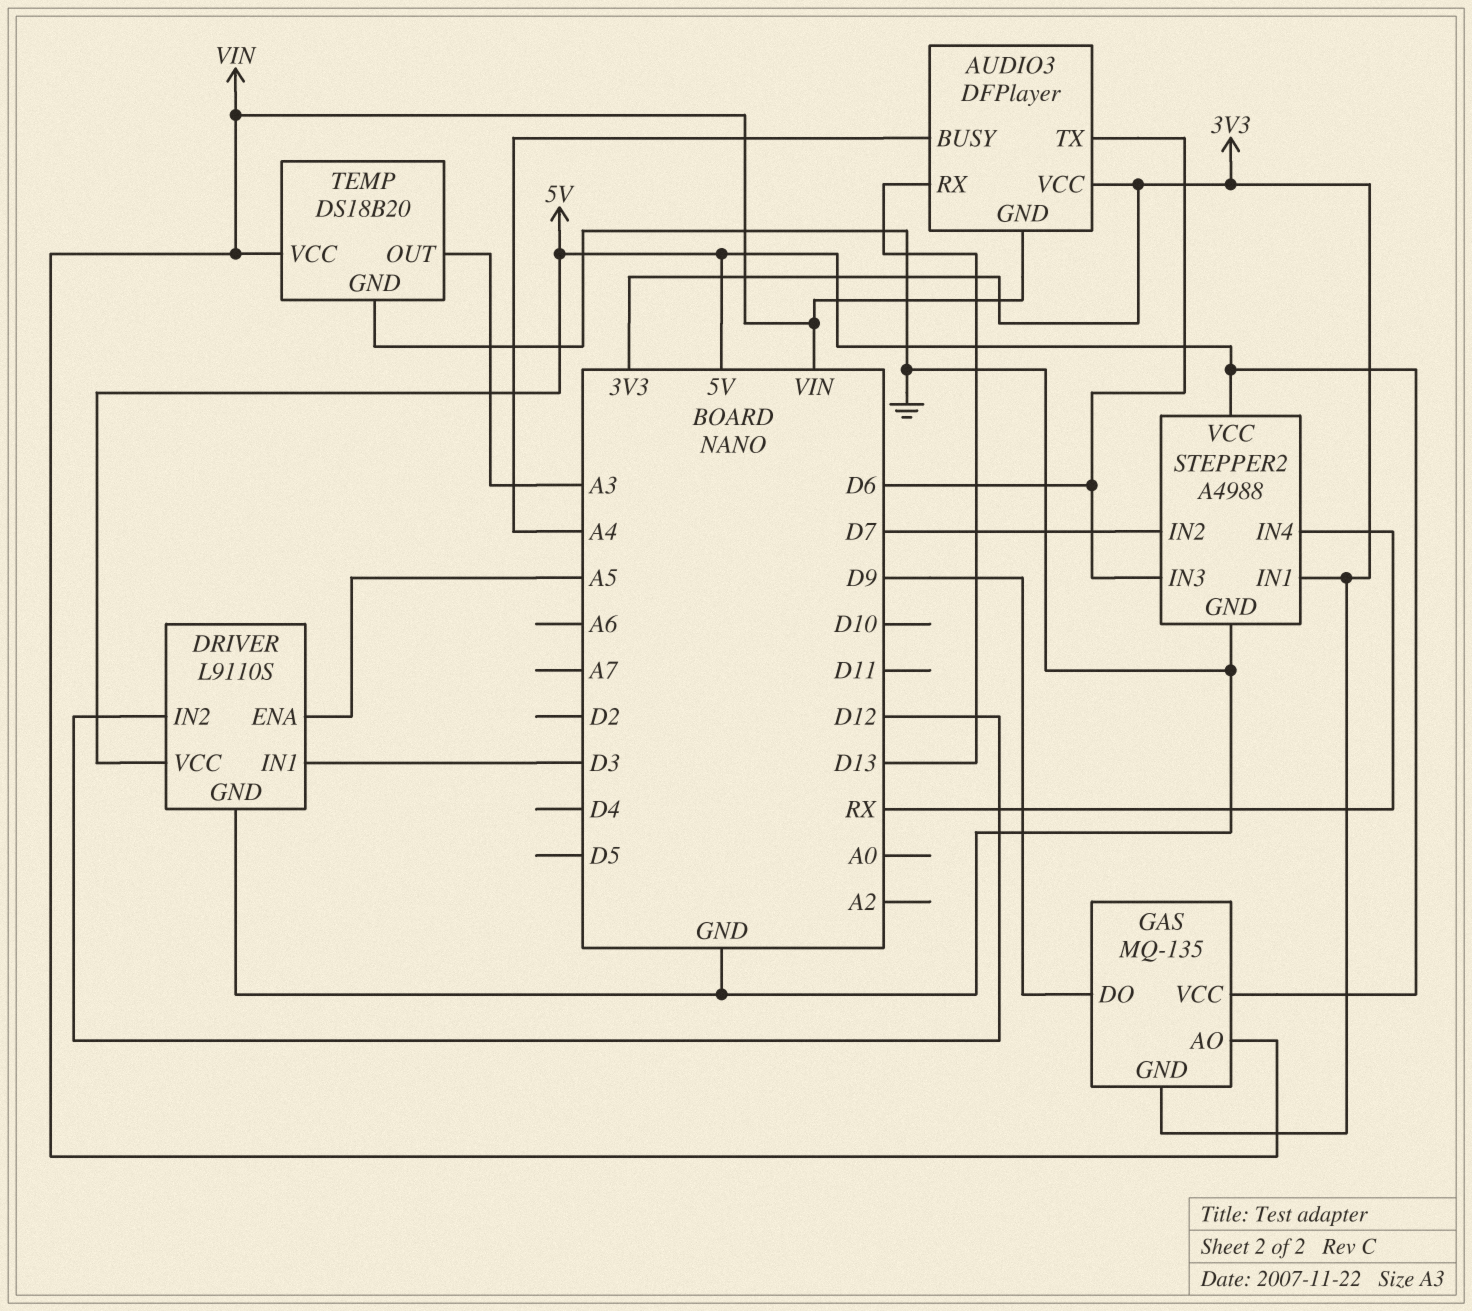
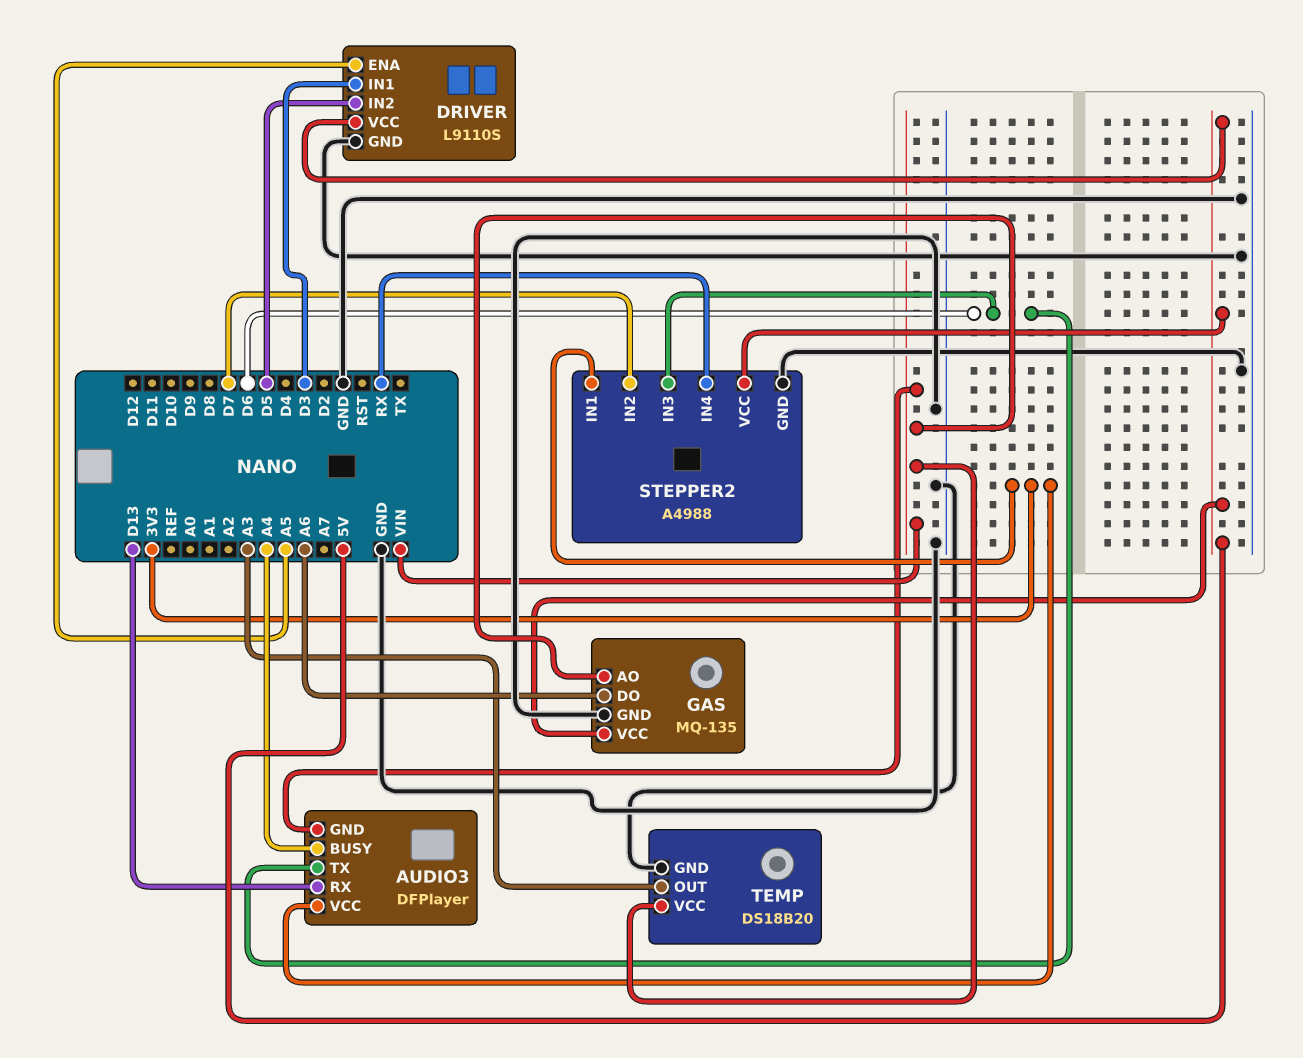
DRIVER pin IN2: D12 -> D5
GAS pin DO: D9 -> A6
GAS pin GND: 3V3 -> GND

